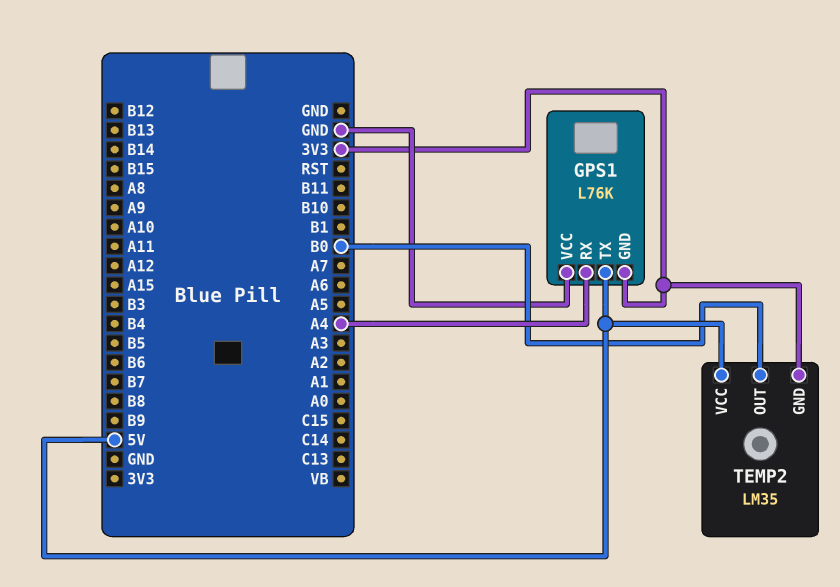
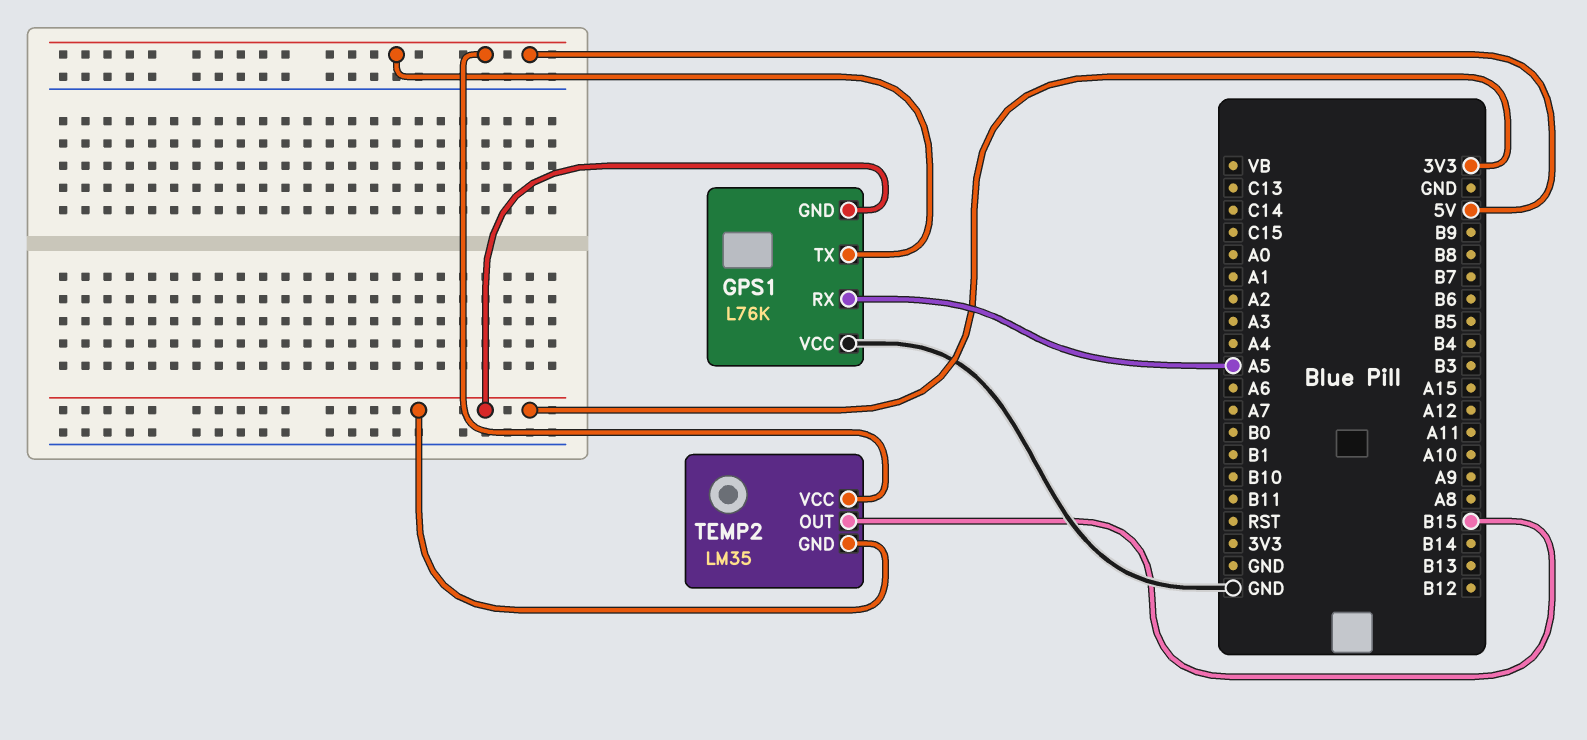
GPS1 pin RX: A4 -> A5
TEMP2 pin OUT: B0 -> B15

